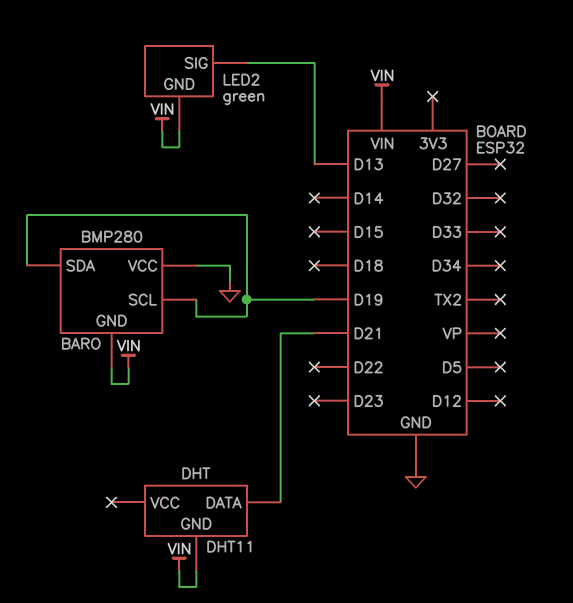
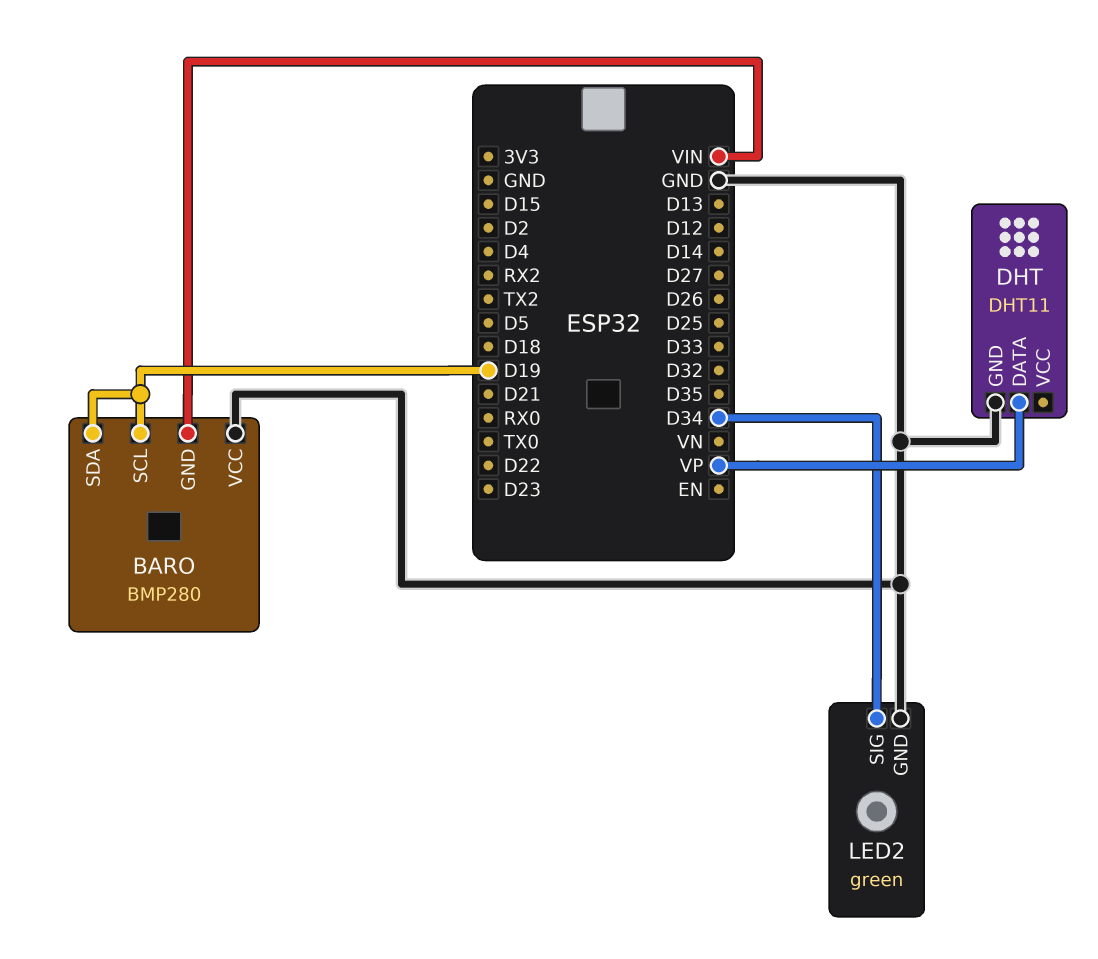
DHT pin DATA: D21 -> VP
DHT pin GND: VIN -> GND
LED2 pin GND: VIN -> GND
LED2 pin SIG: D13 -> D34

